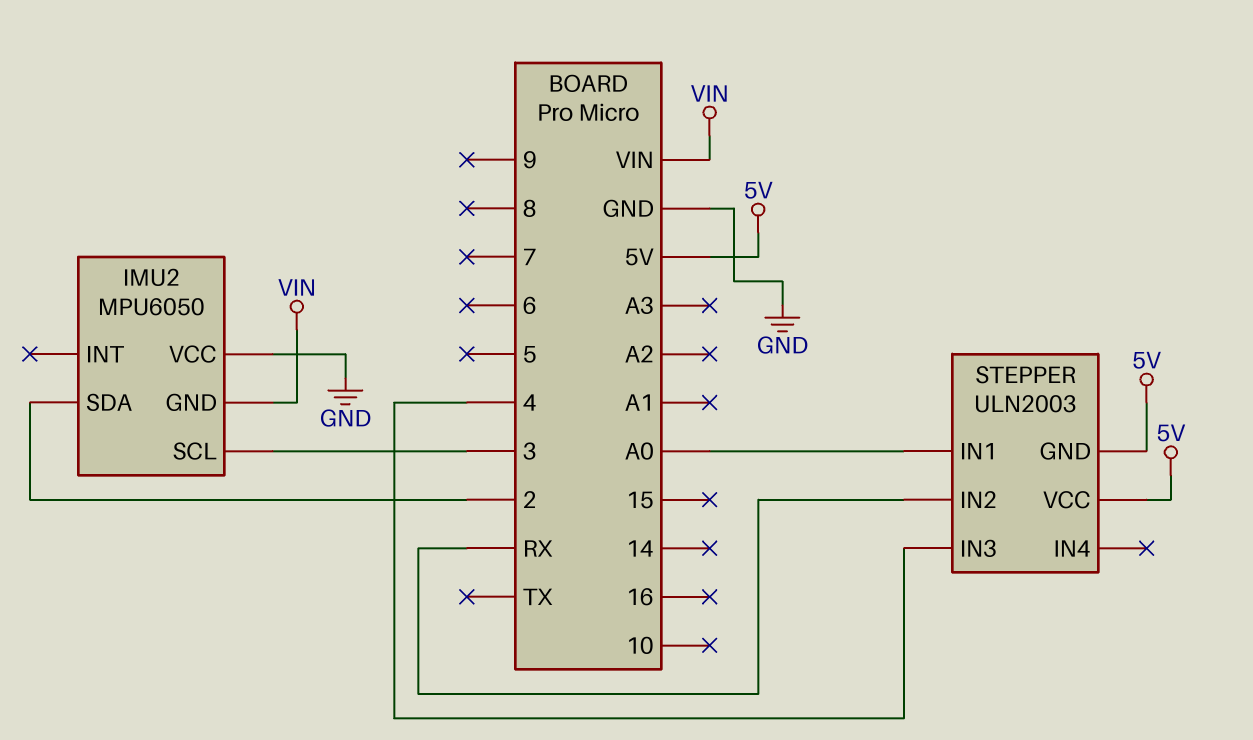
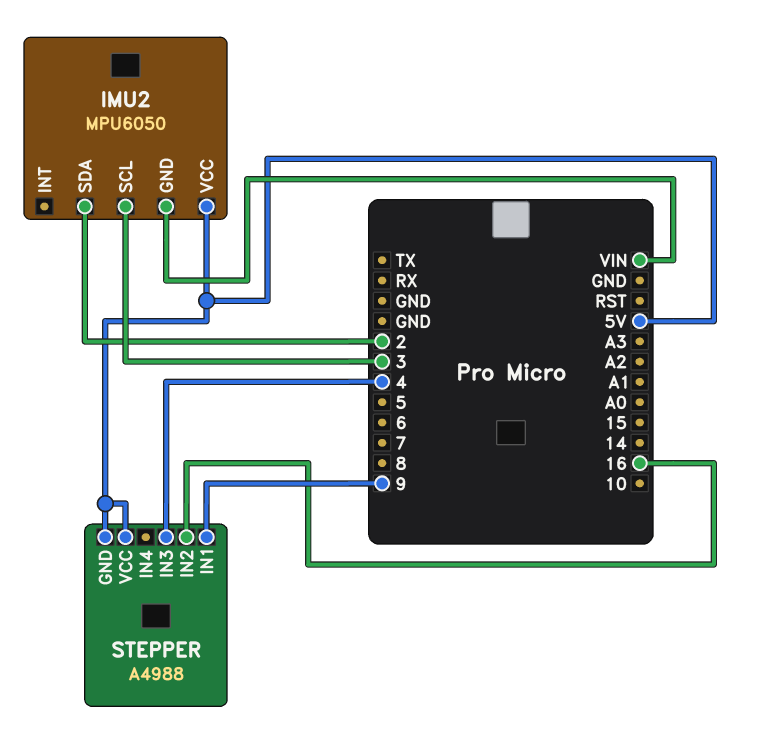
IMU2 pin VCC: GND -> 5V
STEPPER: ULN2003 -> A4988
STEPPER pin IN1: A0 -> 9
STEPPER pin IN2: RX -> 16

